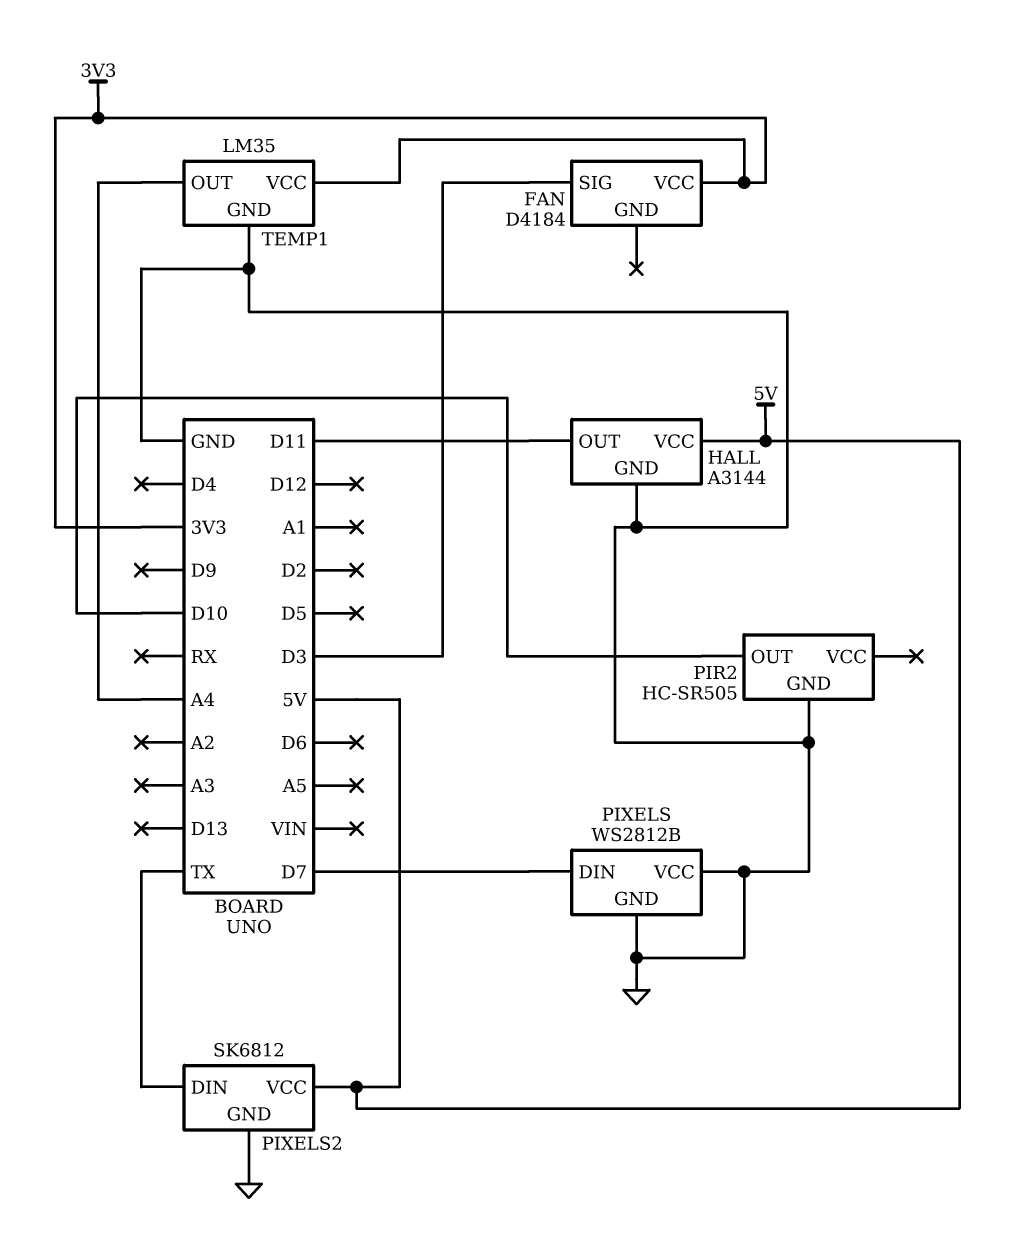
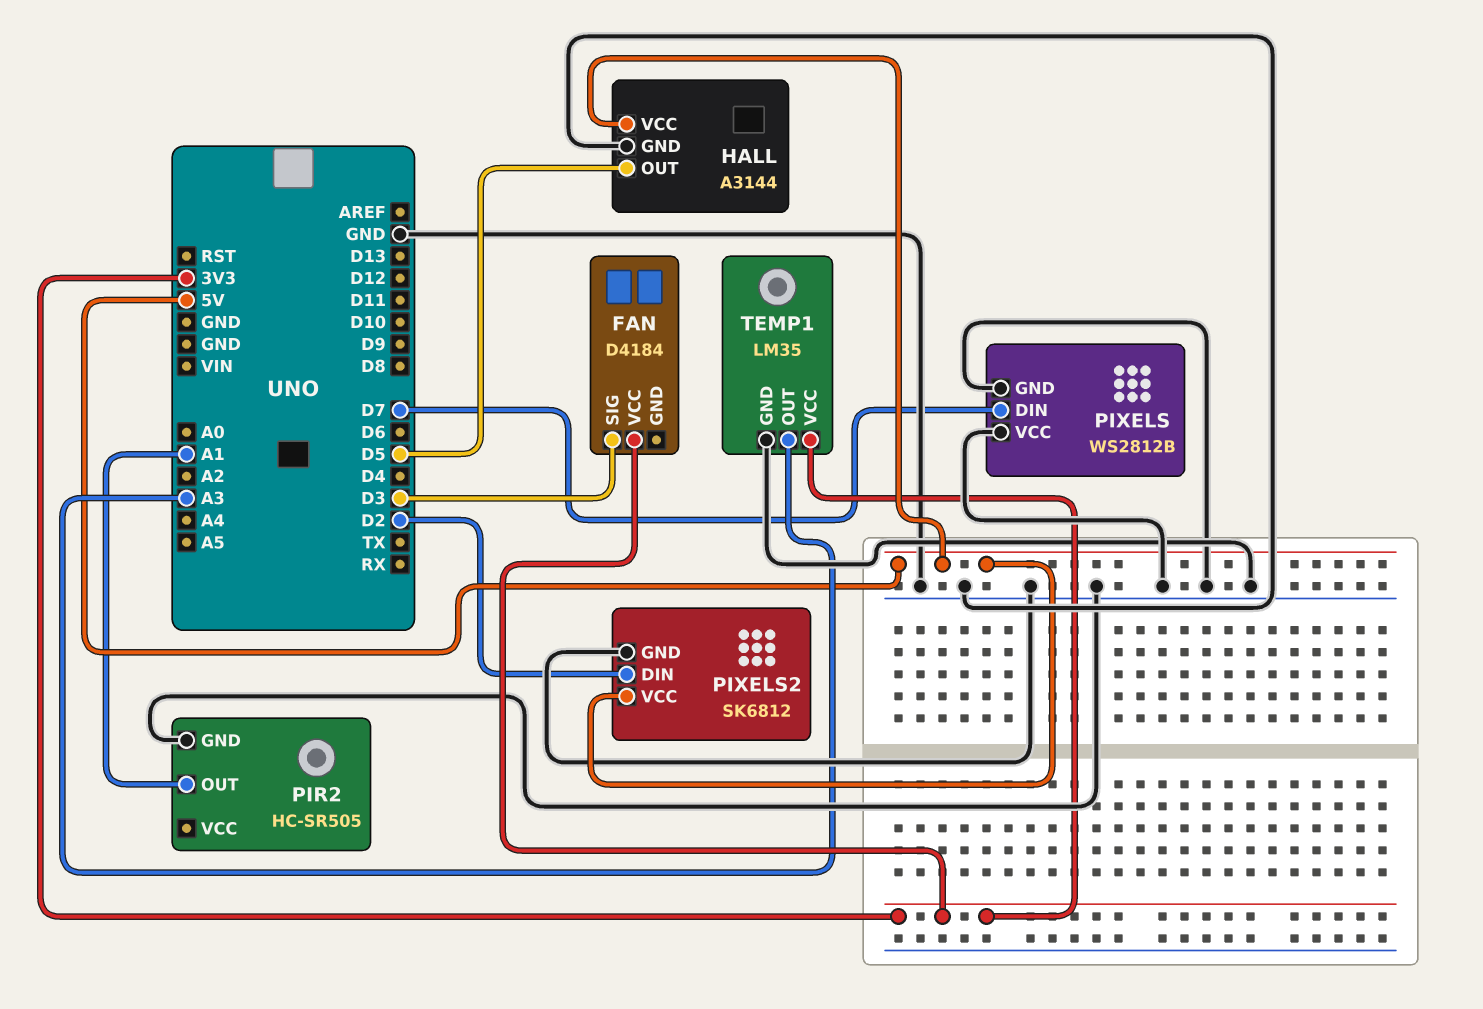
HALL pin OUT: D11 -> D5
PIR2 pin OUT: D10 -> A1
PIXELS2 pin DIN: TX -> D2
TEMP1 pin OUT: A4 -> A3

